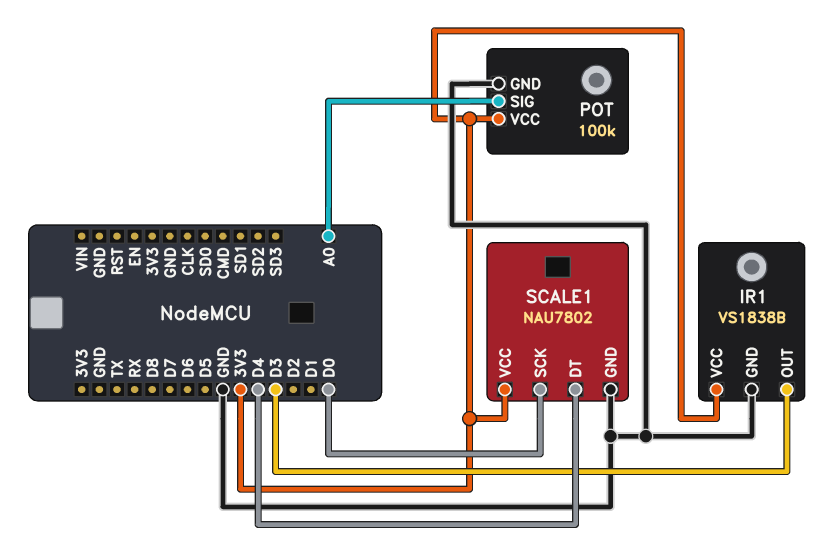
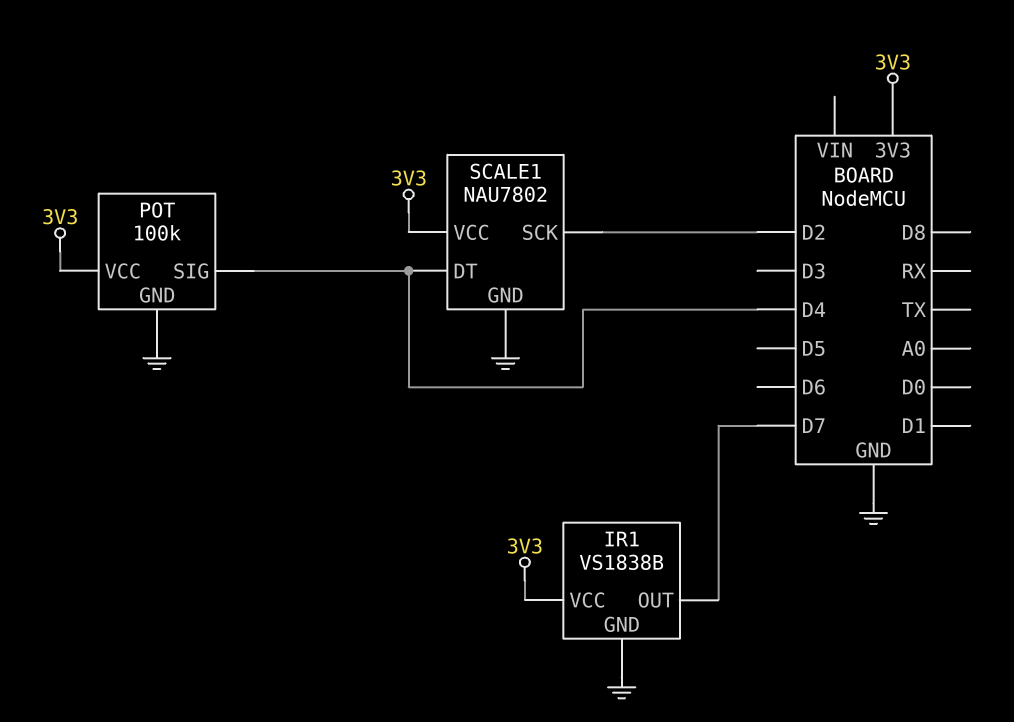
IR1 pin OUT: D3 -> D7
POT pin SIG: A0 -> D4
SCALE1 pin SCK: D0 -> D2

